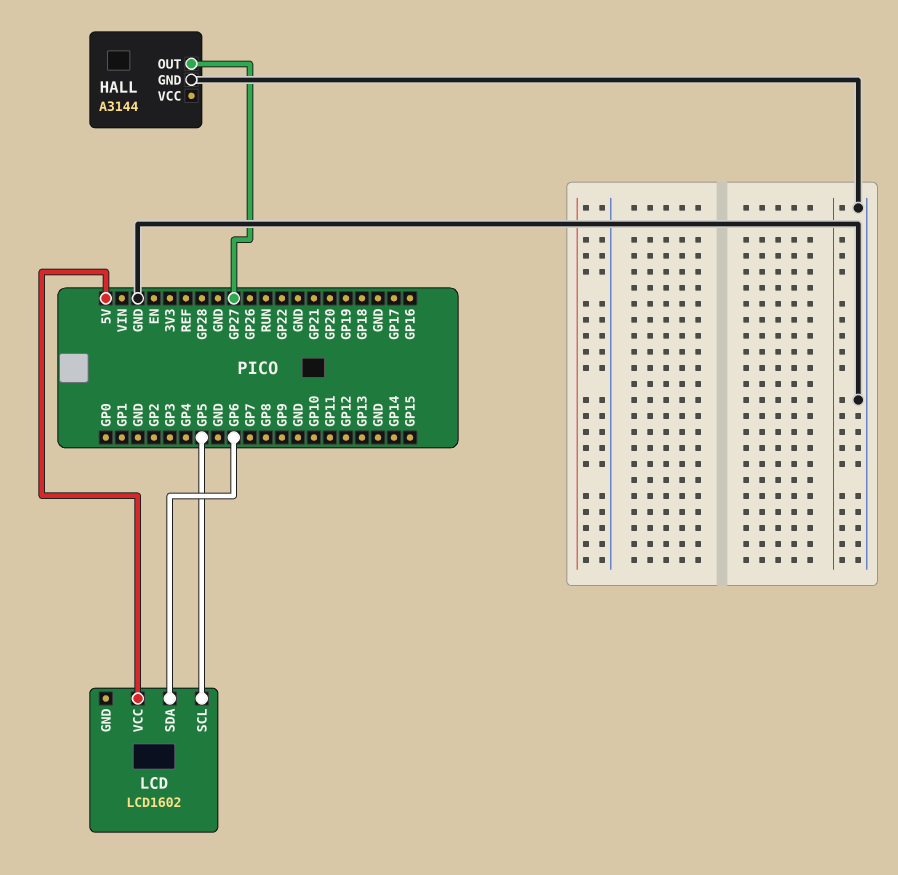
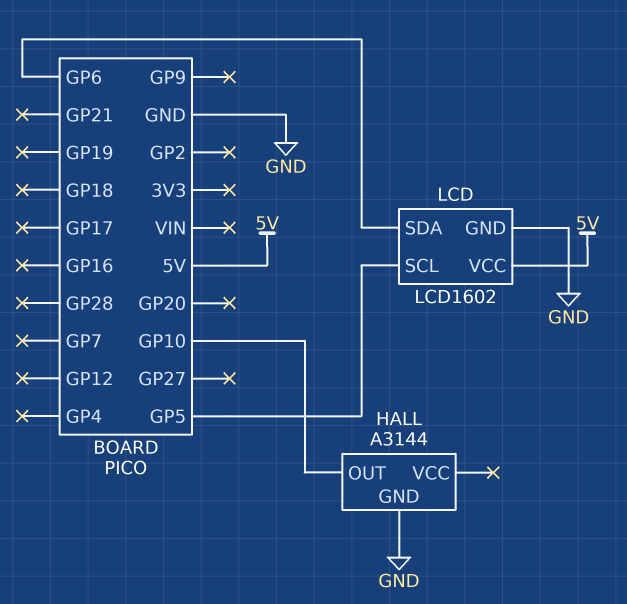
HALL pin OUT: GP27 -> GP10
LCD pin GND: none -> GND

